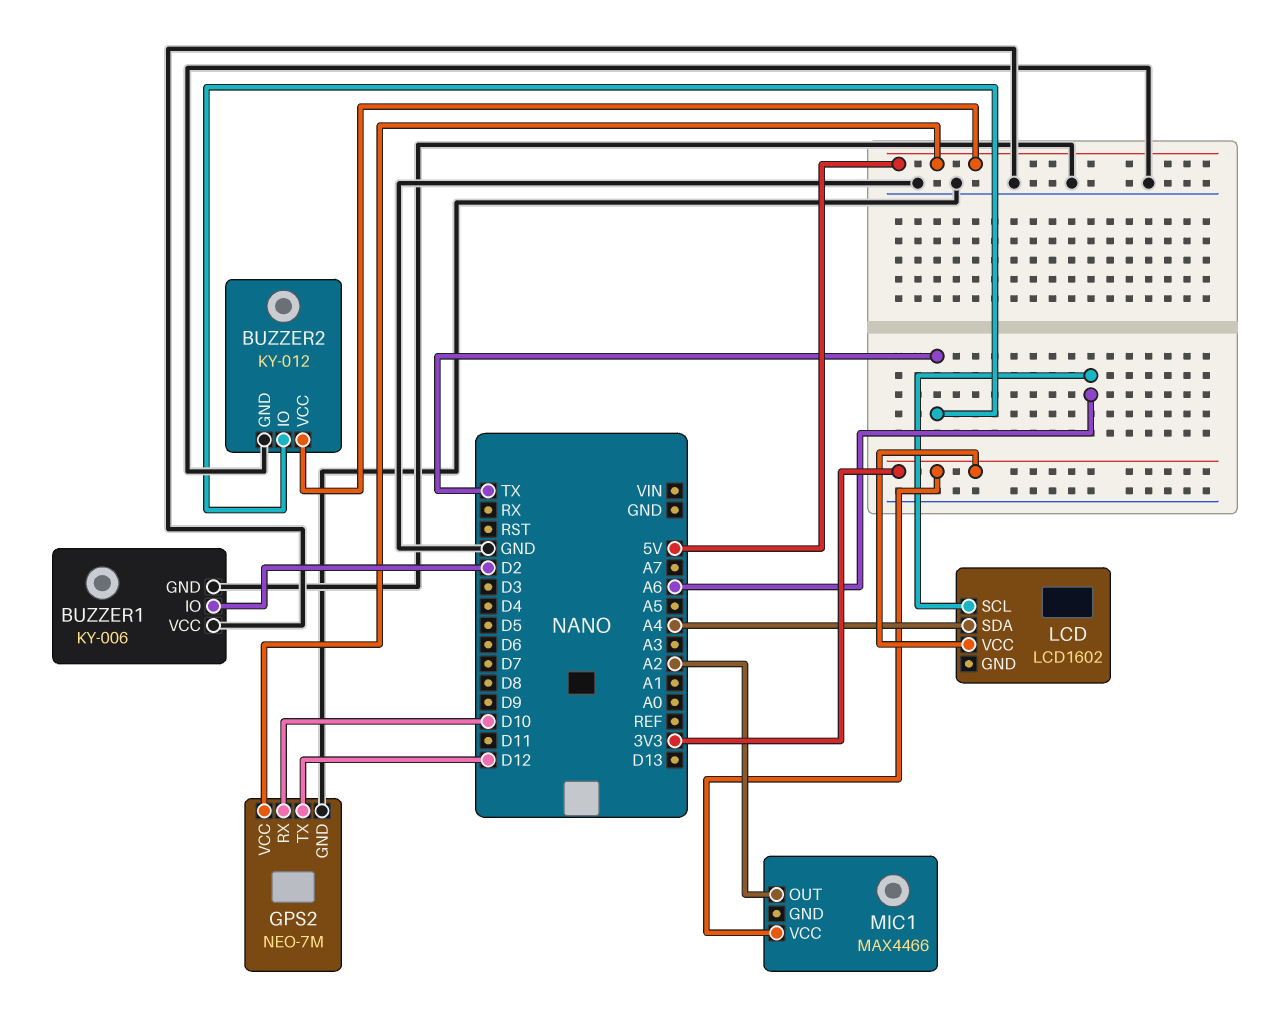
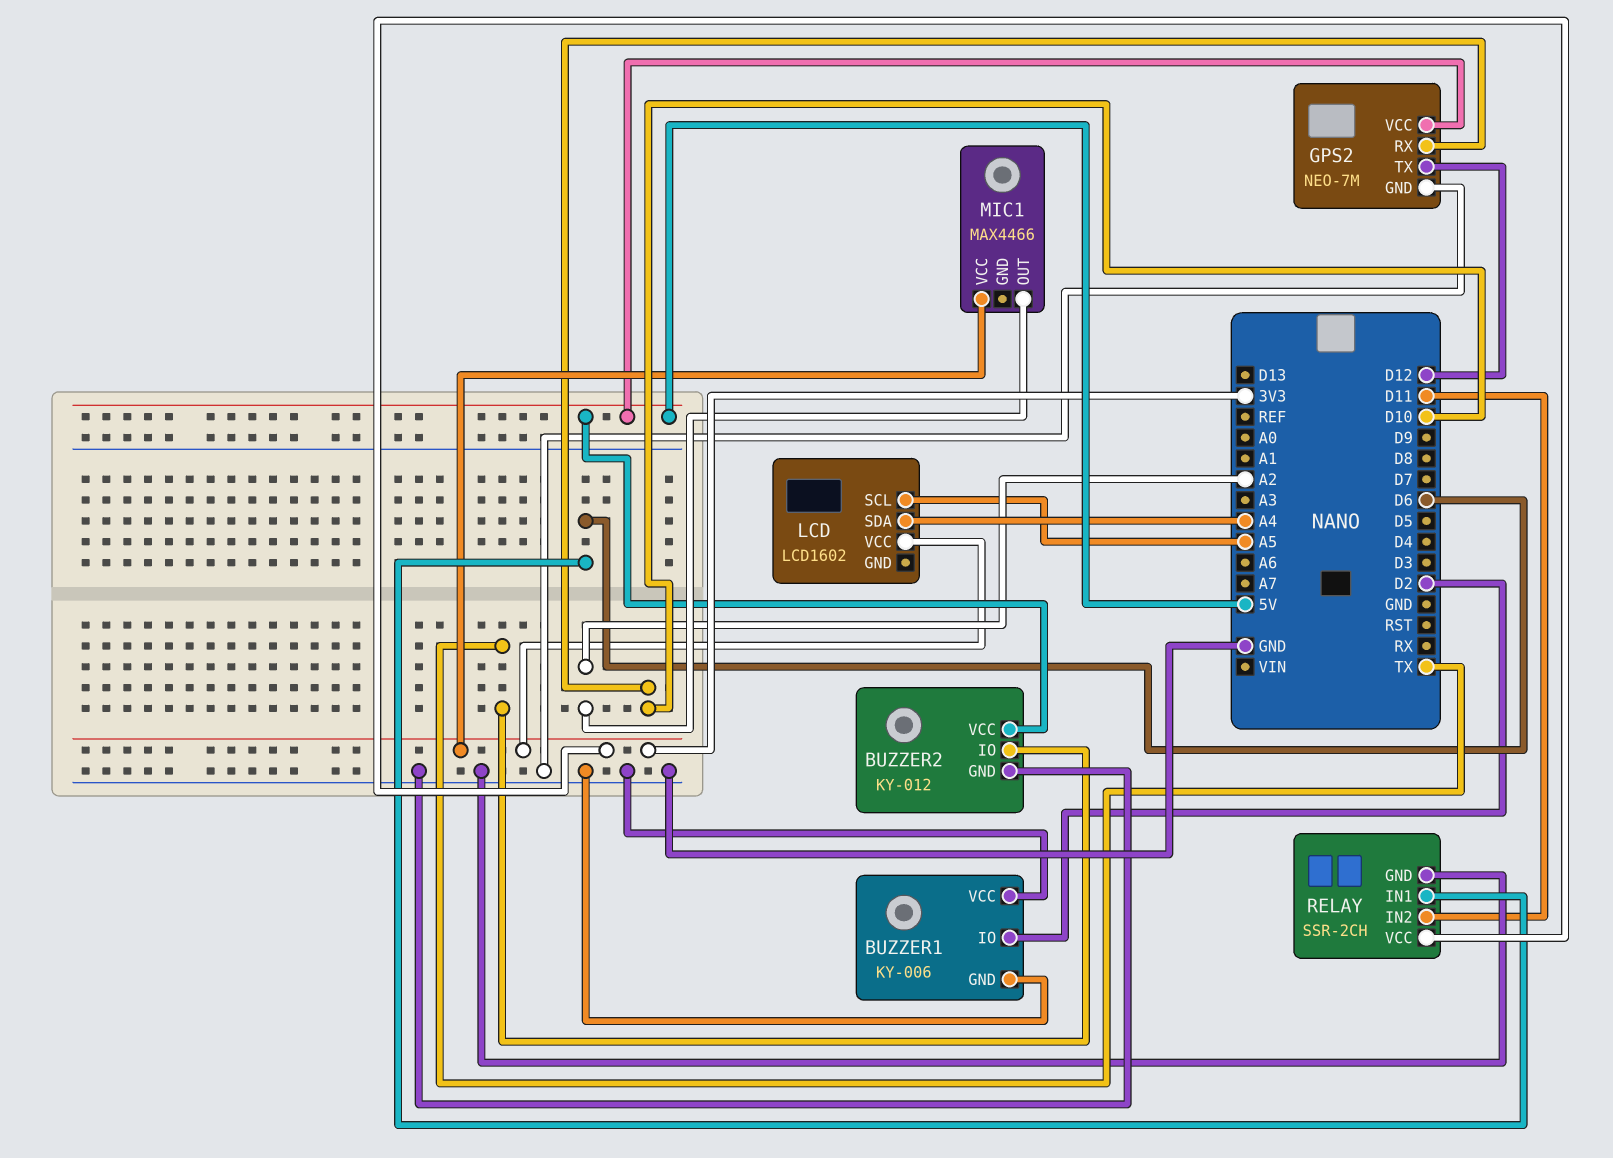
LCD pin SCL: A6 -> A5
RELAY: none -> SSR-2CH
RELAY pin GND: none -> GND
RELAY pin IN1: none -> D6
RELAY pin IN2: none -> D11
RELAY pin VCC: none -> 3V3

